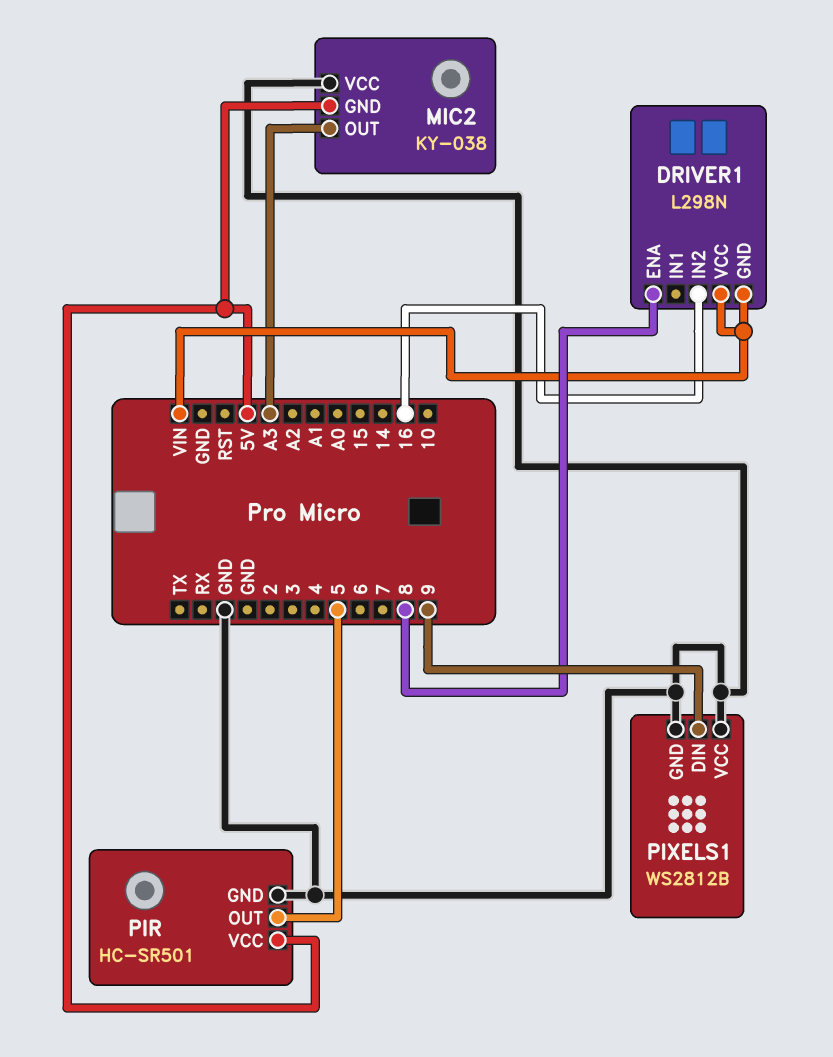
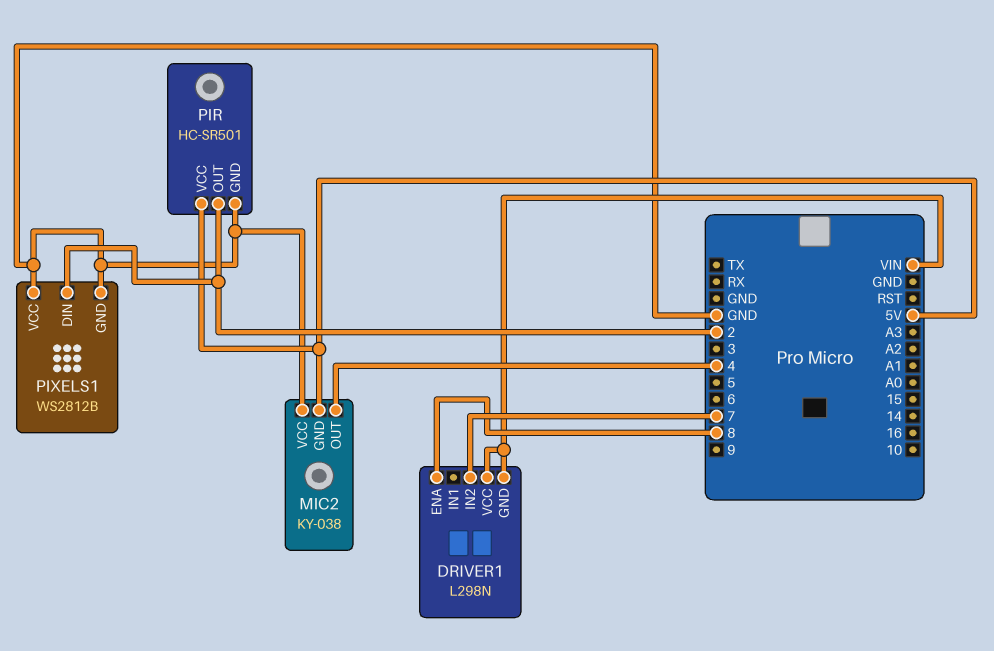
DRIVER1 pin IN2: 16 -> 7
MIC2 pin OUT: A3 -> 4
PIR pin OUT: 5 -> 2
PIXELS1 pin DIN: 9 -> 2

